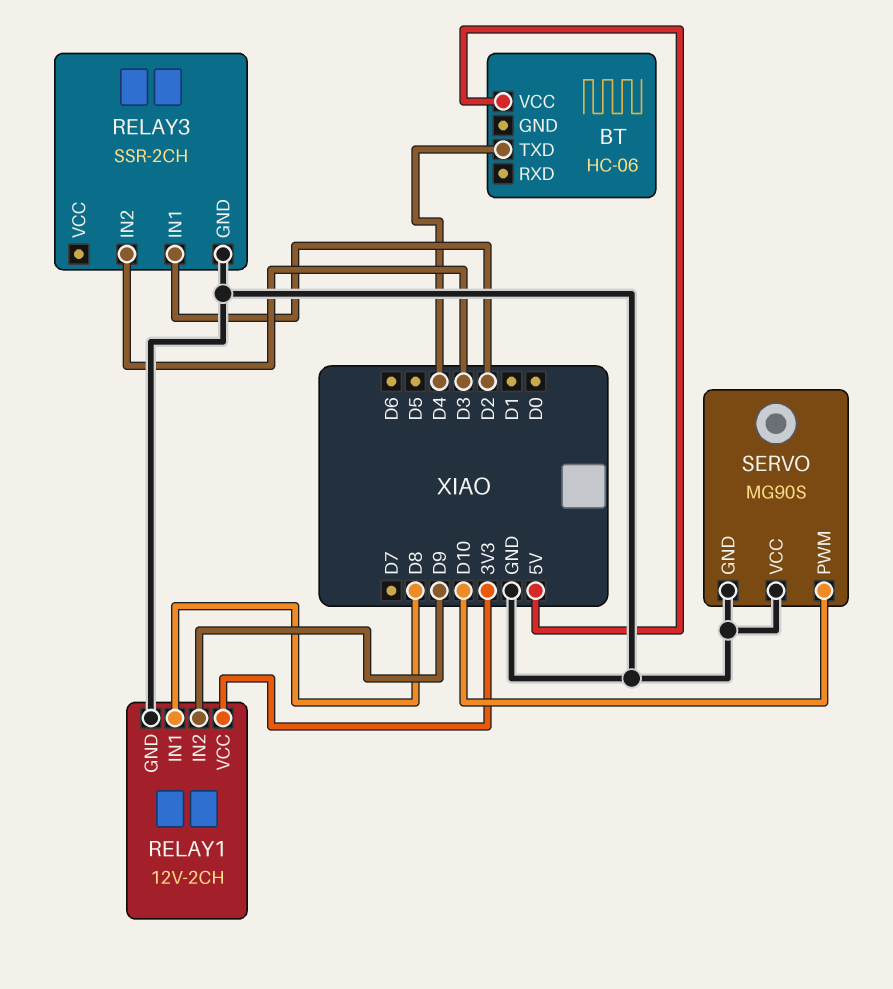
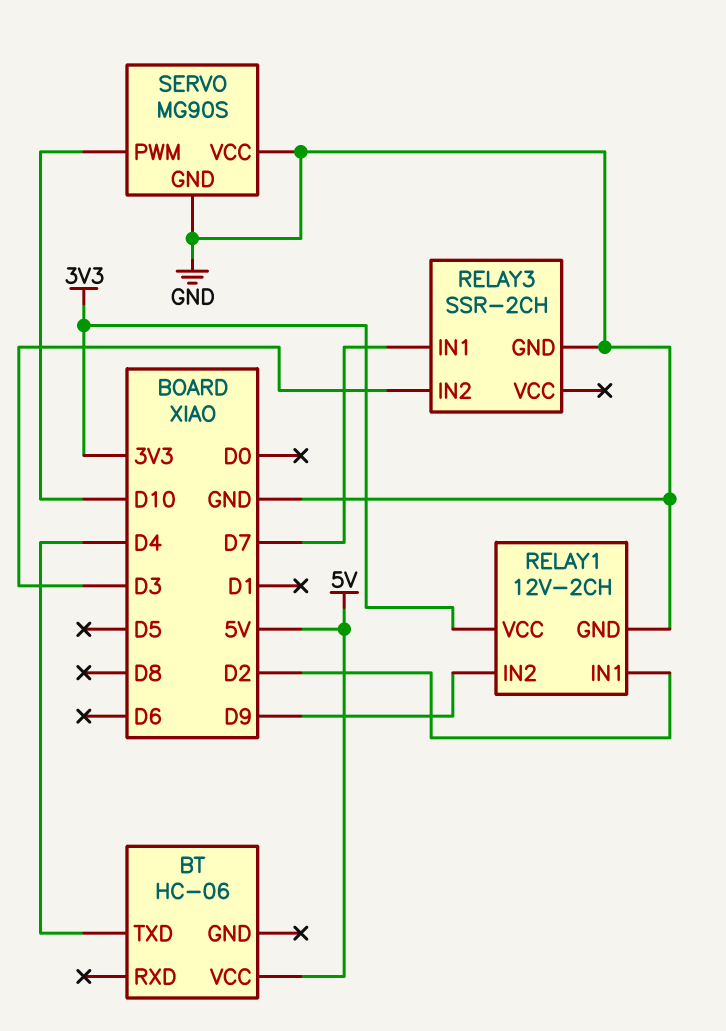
RELAY1 pin IN1: D8 -> D2
RELAY3 pin IN1: D2 -> D7

